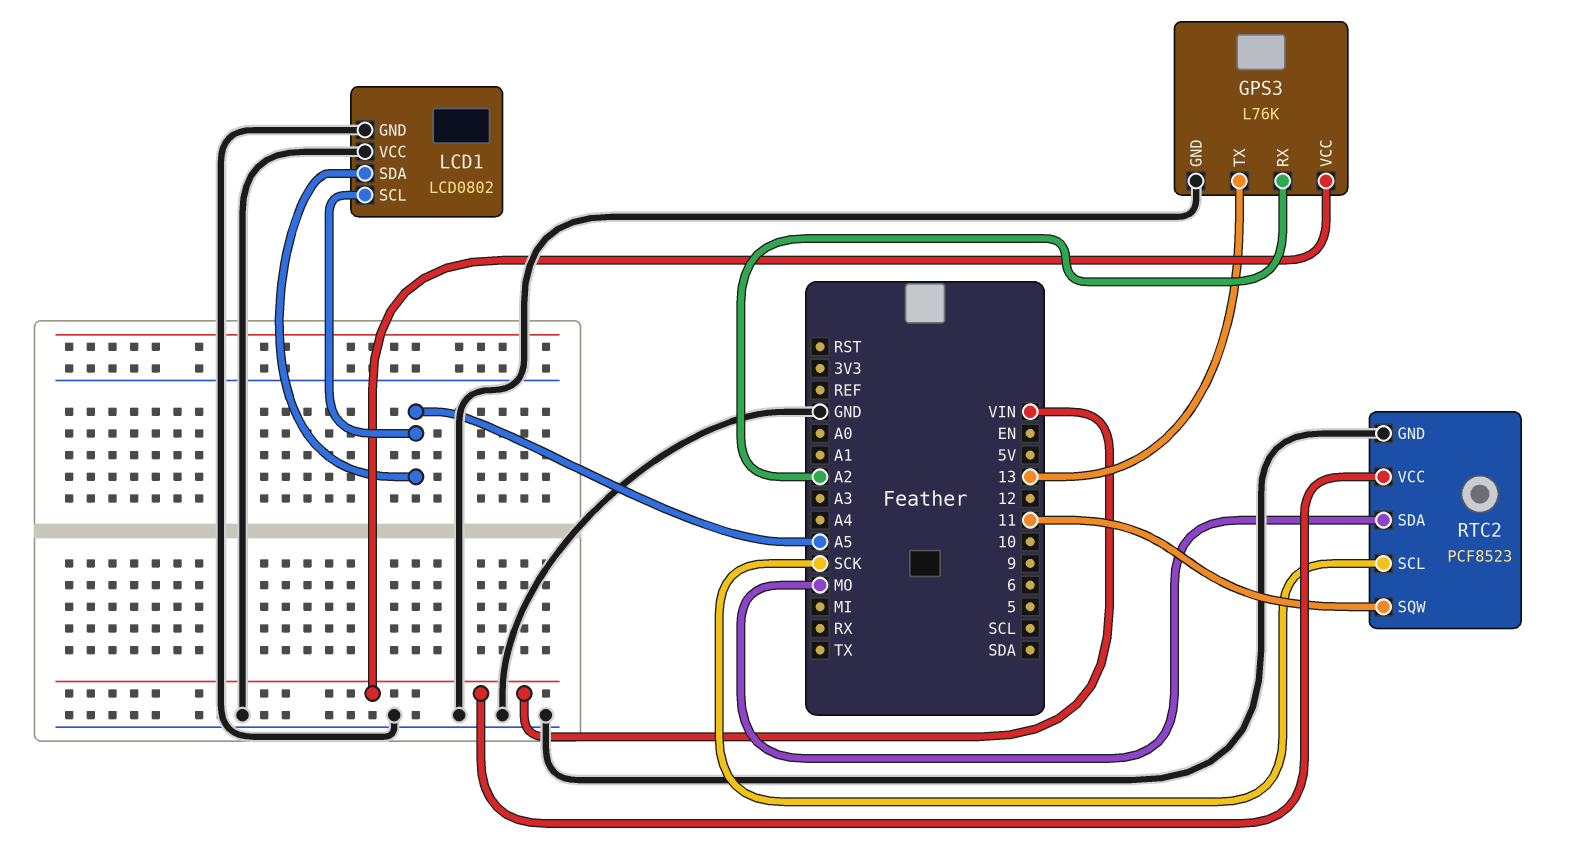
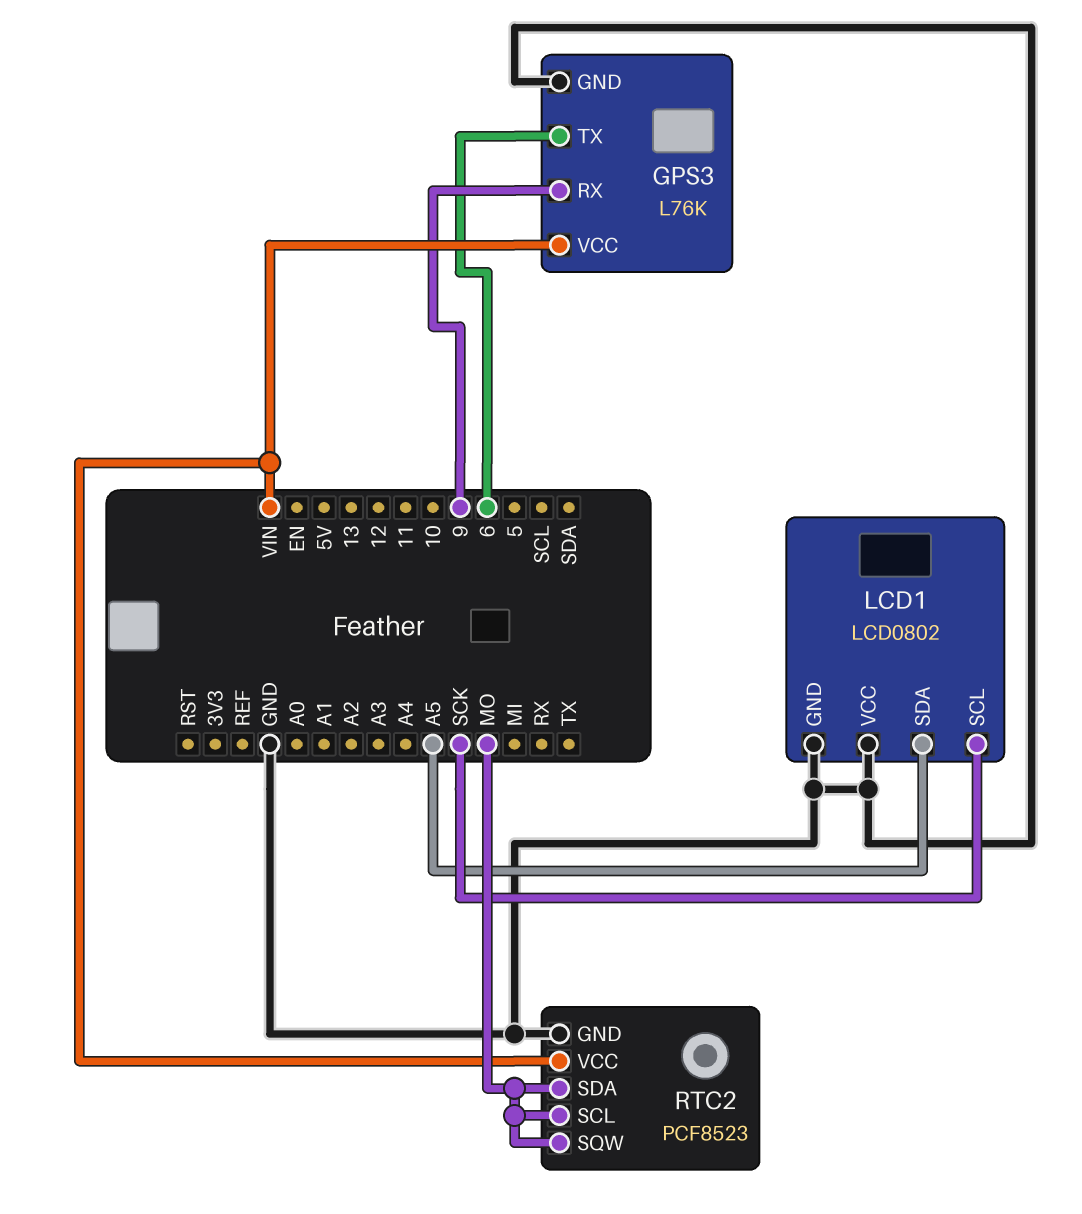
GPS3 pin RX: A2 -> 9
GPS3 pin TX: 13 -> 6
LCD1 pin SCL: A5 -> SCK
RTC2 pin SCL: SCK -> MO
RTC2 pin SQW: 11 -> MO

